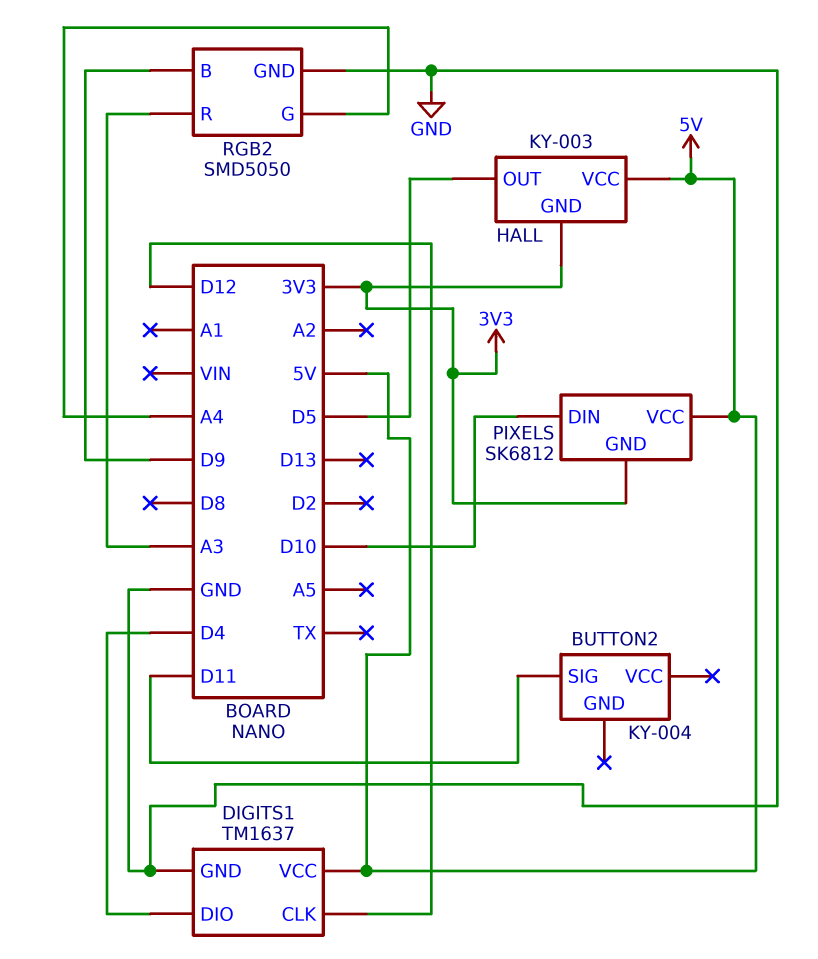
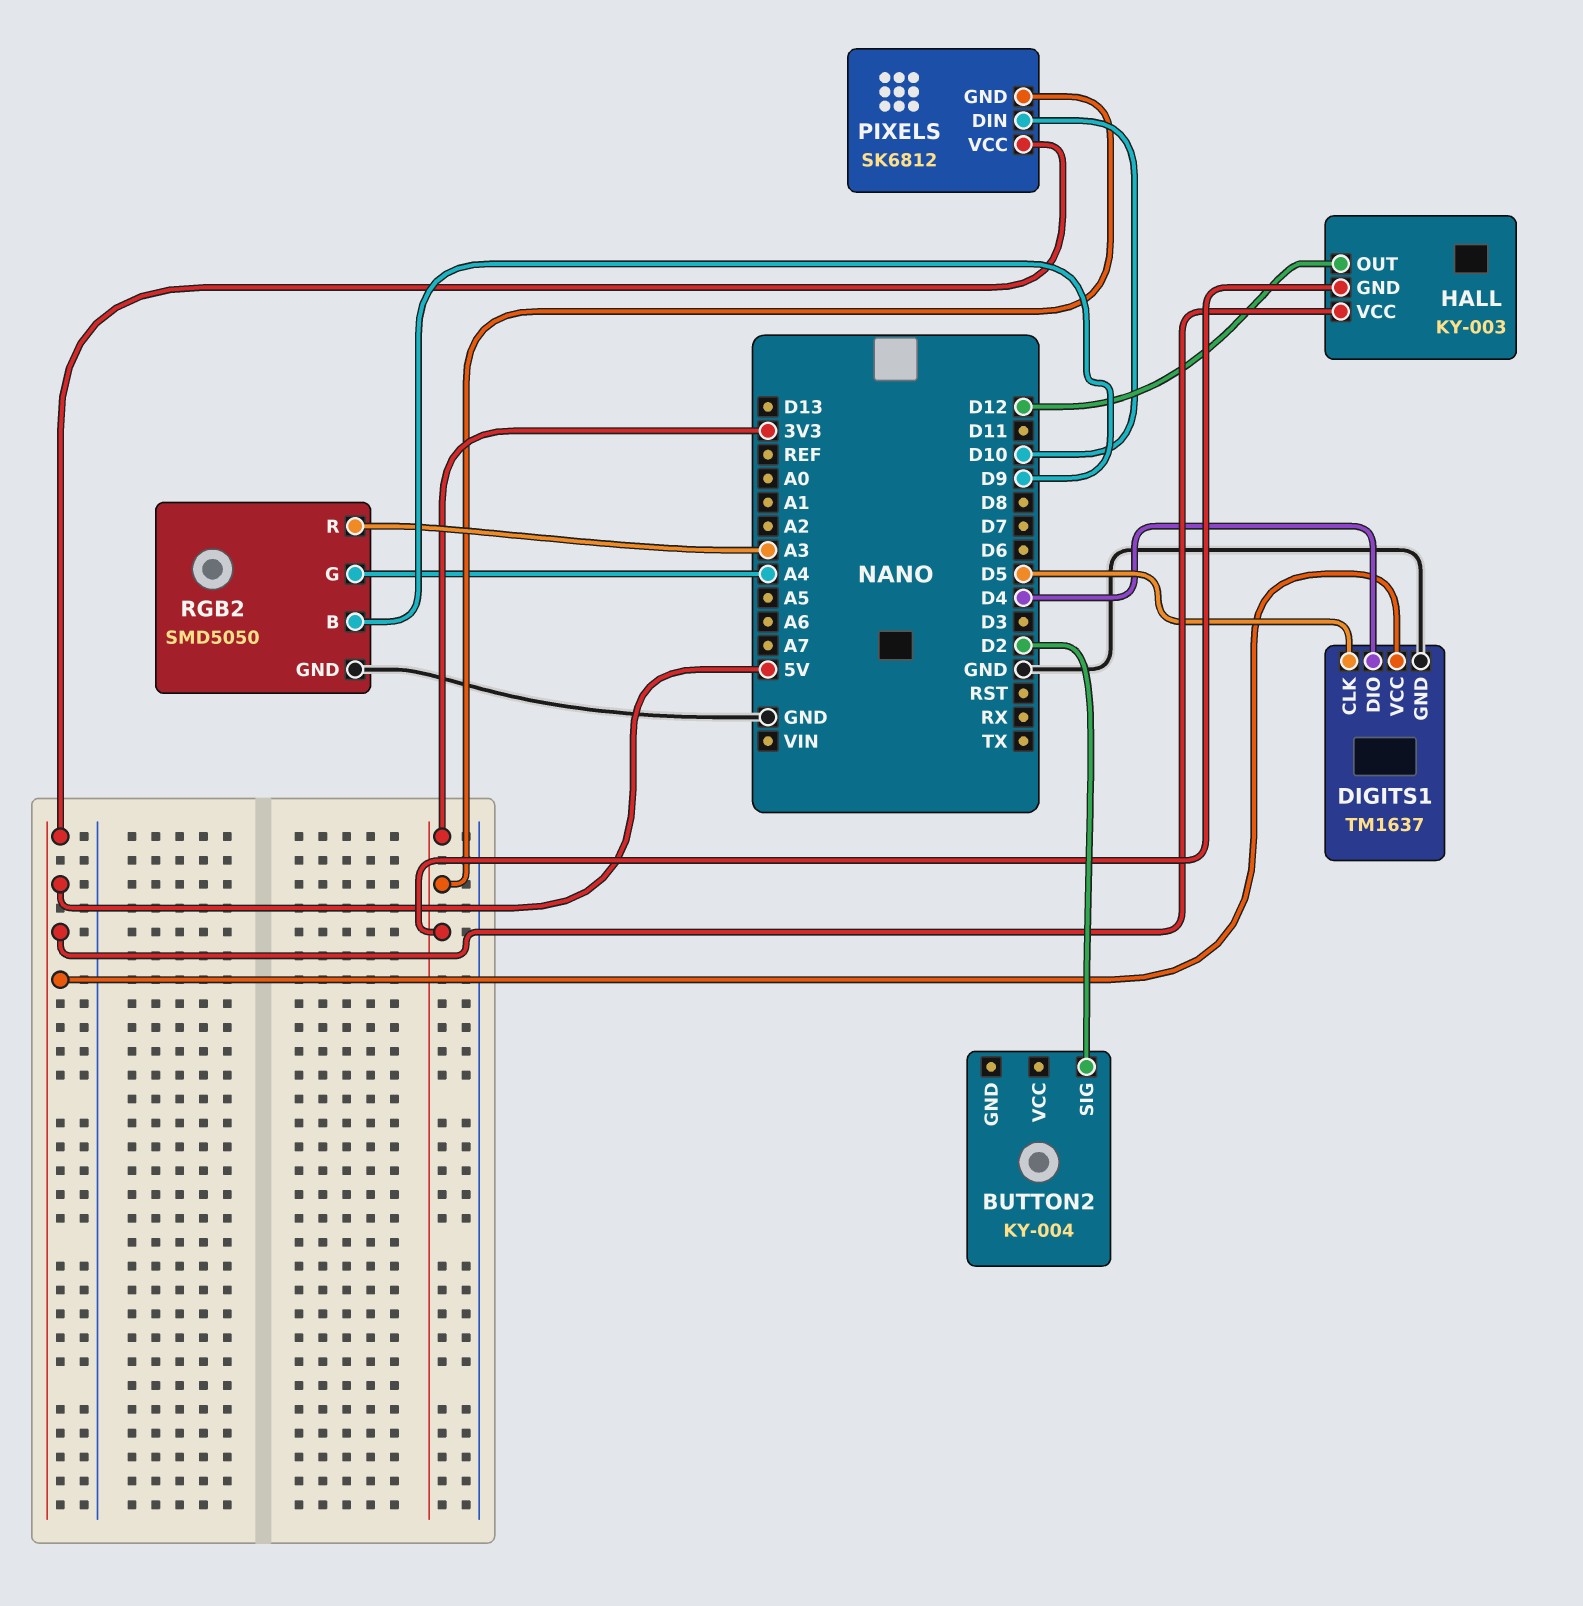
BUTTON2 pin SIG: D11 -> D2
DIGITS1 pin CLK: D12 -> D5
HALL pin OUT: D5 -> D12

